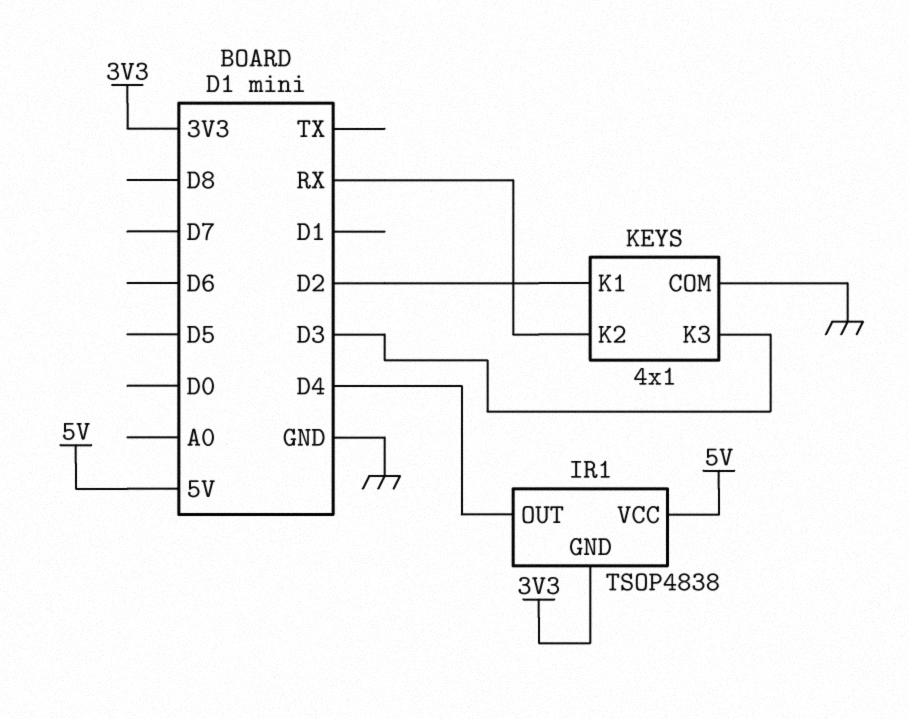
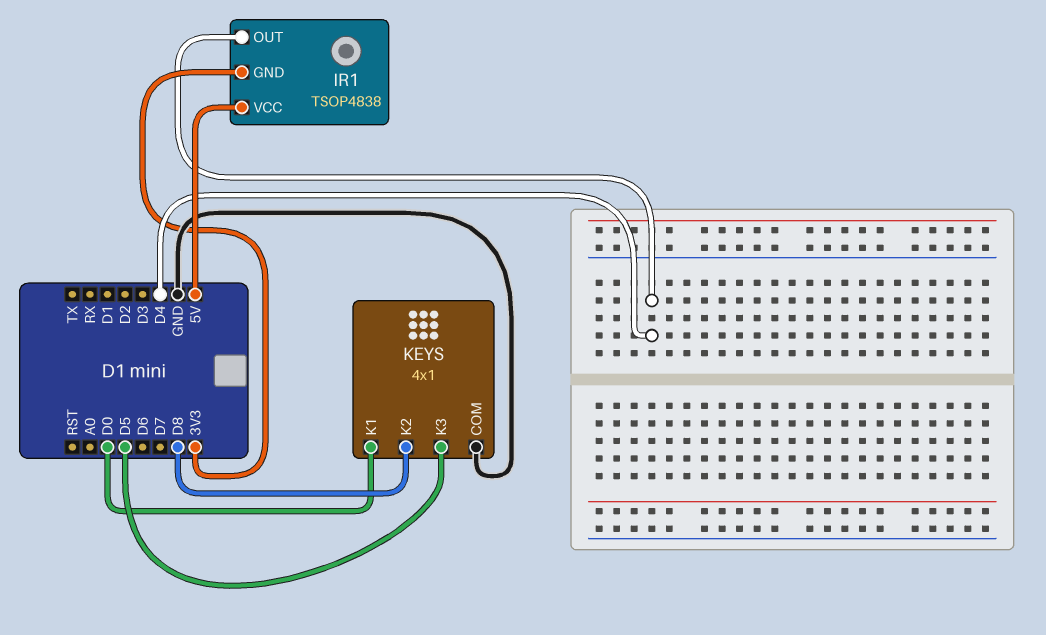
KEYS pin K1: D2 -> D0
KEYS pin K2: RX -> D8
KEYS pin K3: D3 -> D5

